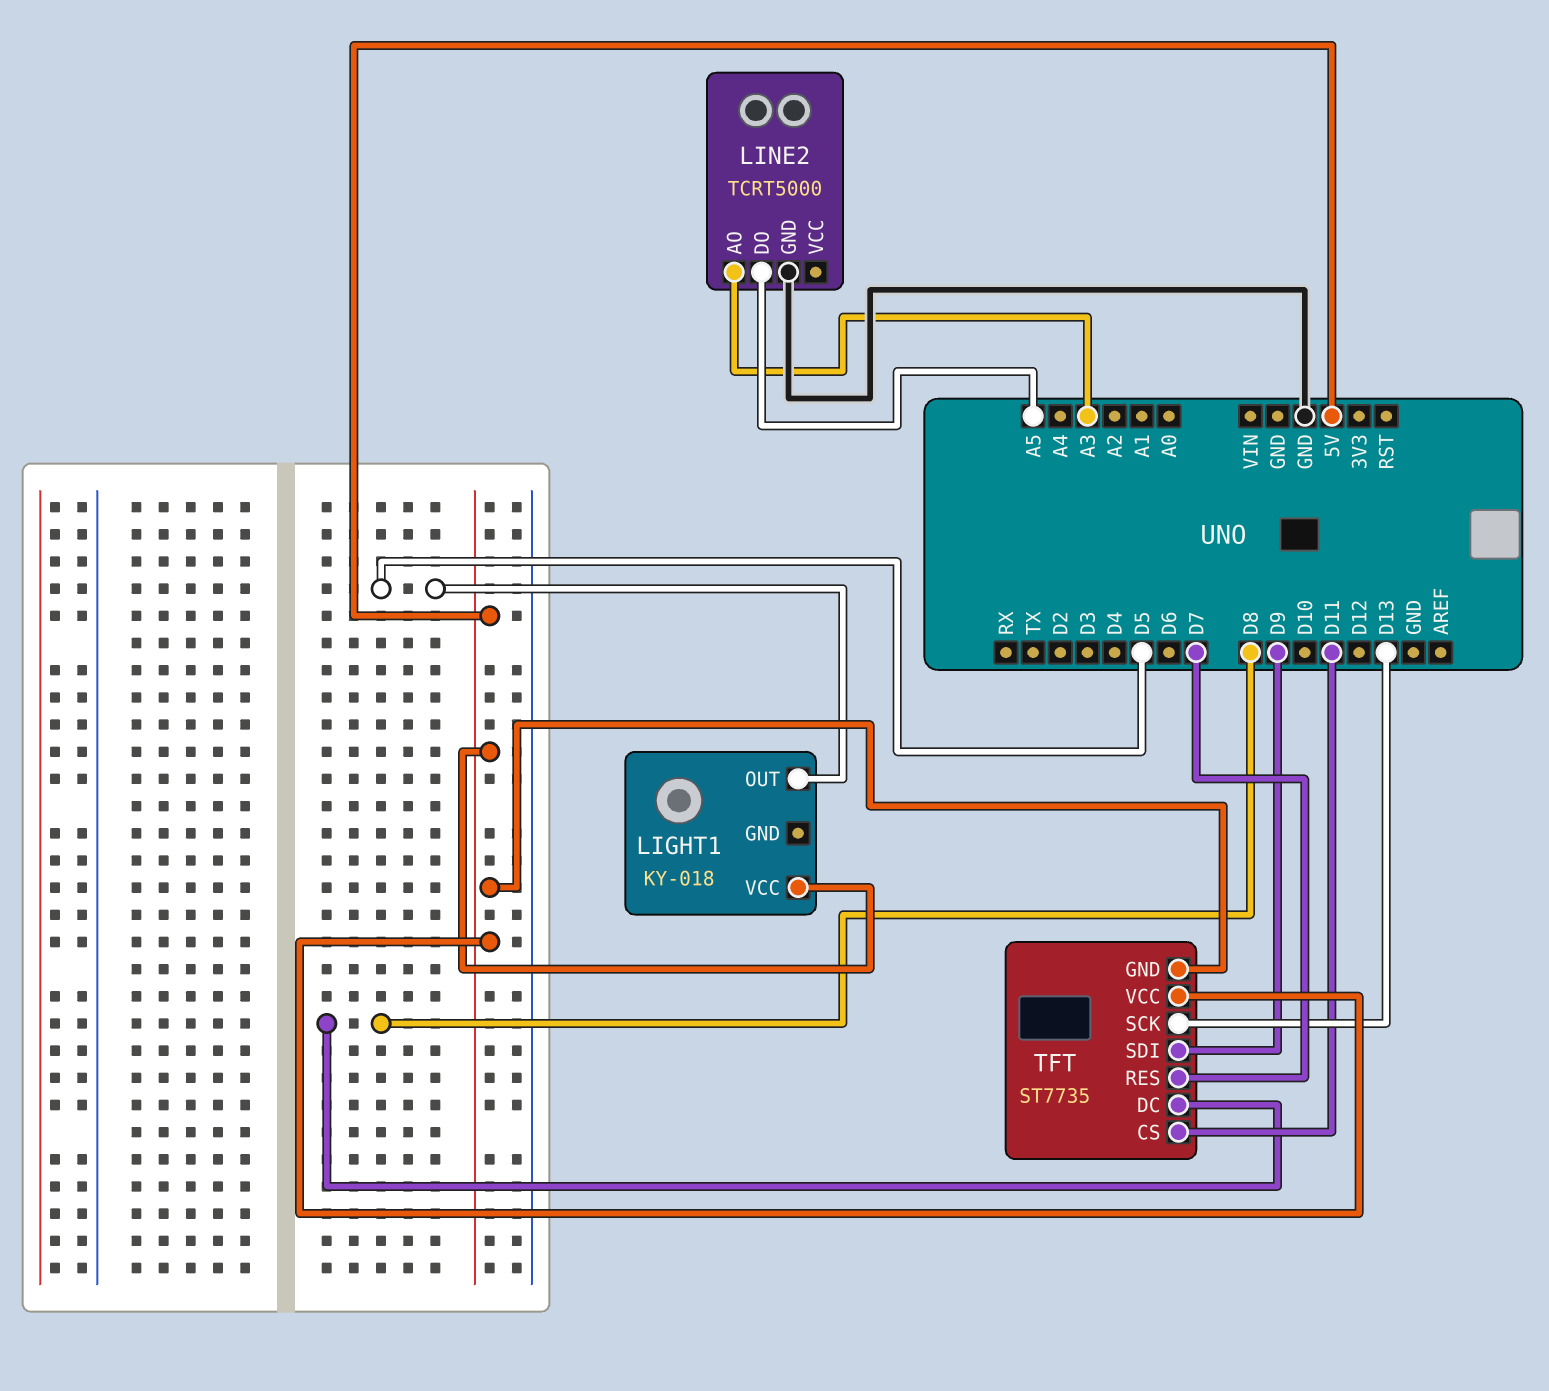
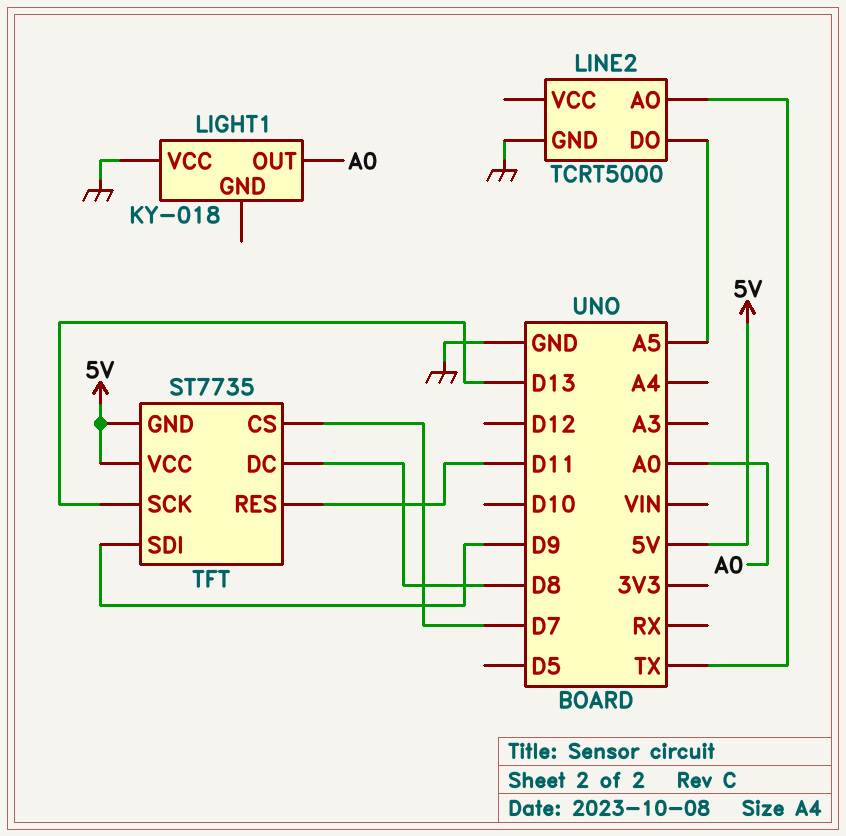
LIGHT1 pin OUT: D5 -> A0
LIGHT1 pin VCC: 5V -> GND
LINE2 pin AO: A3 -> TX
TFT pin CS: D11 -> D7
TFT pin RES: D7 -> D11

